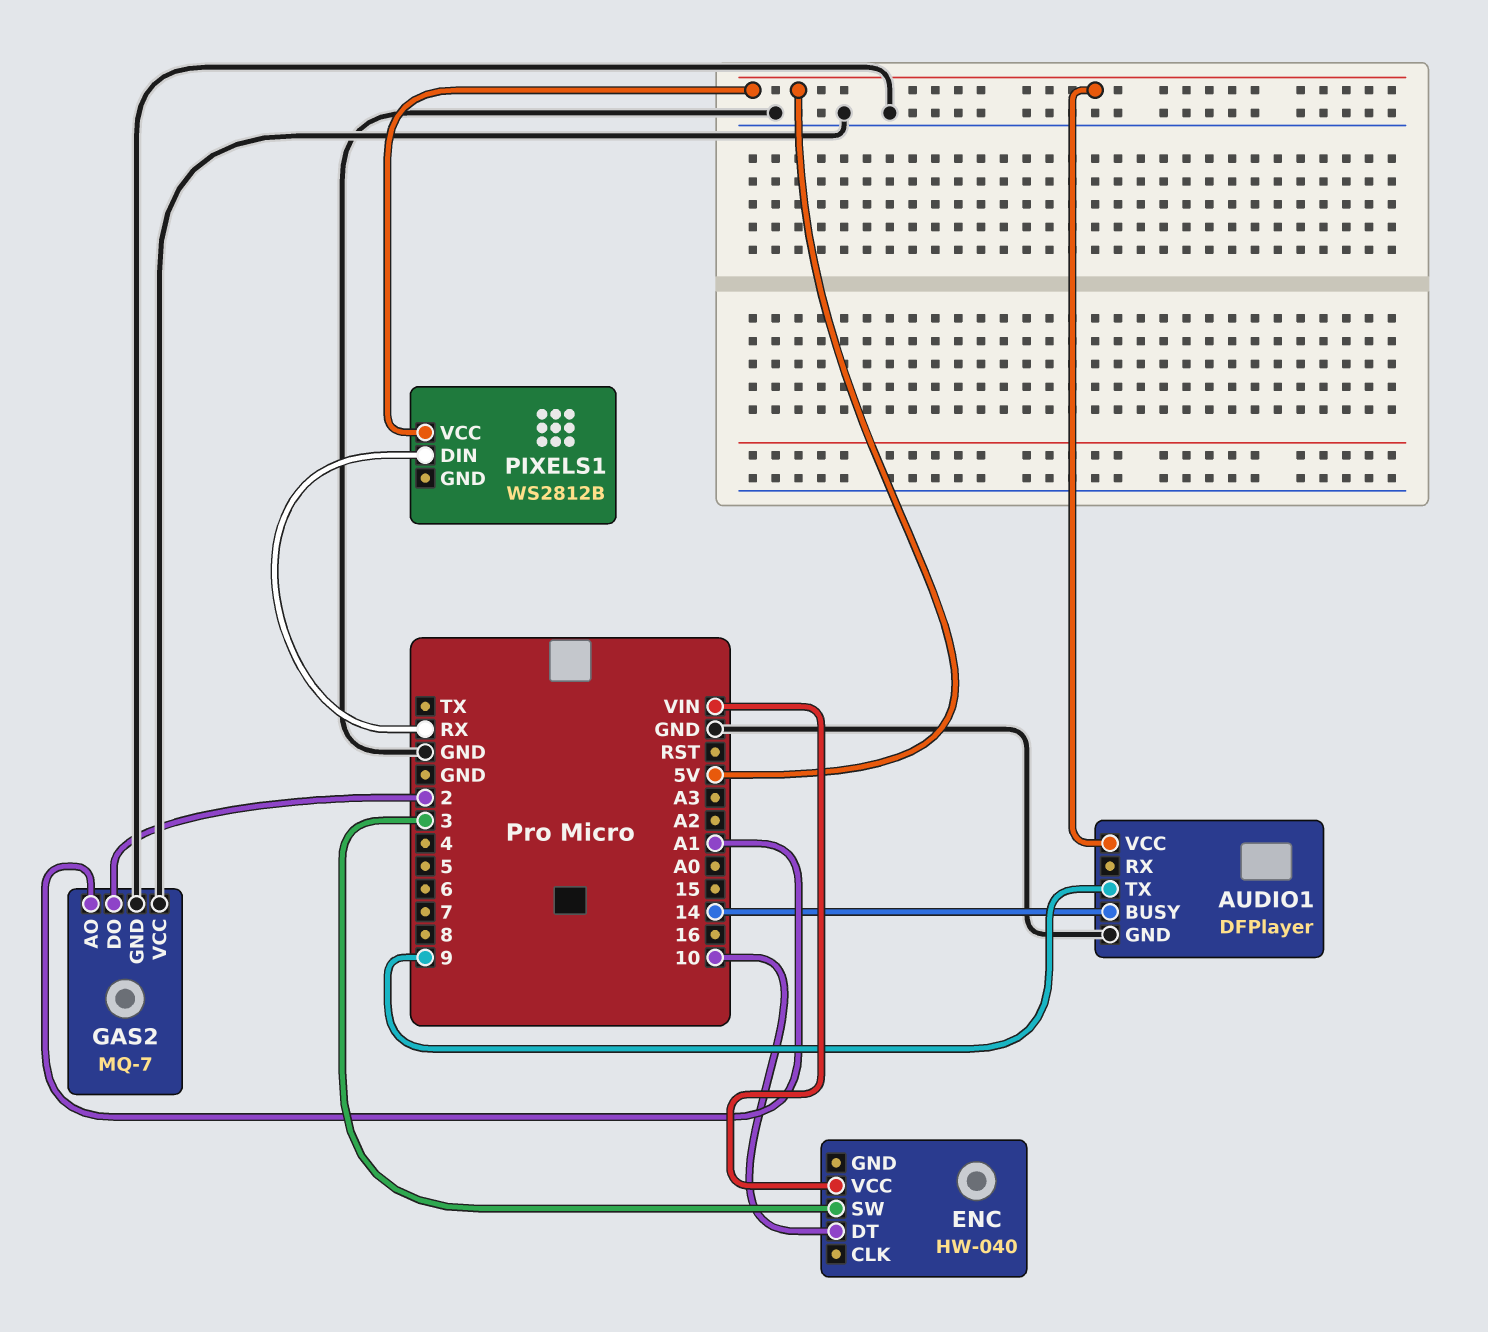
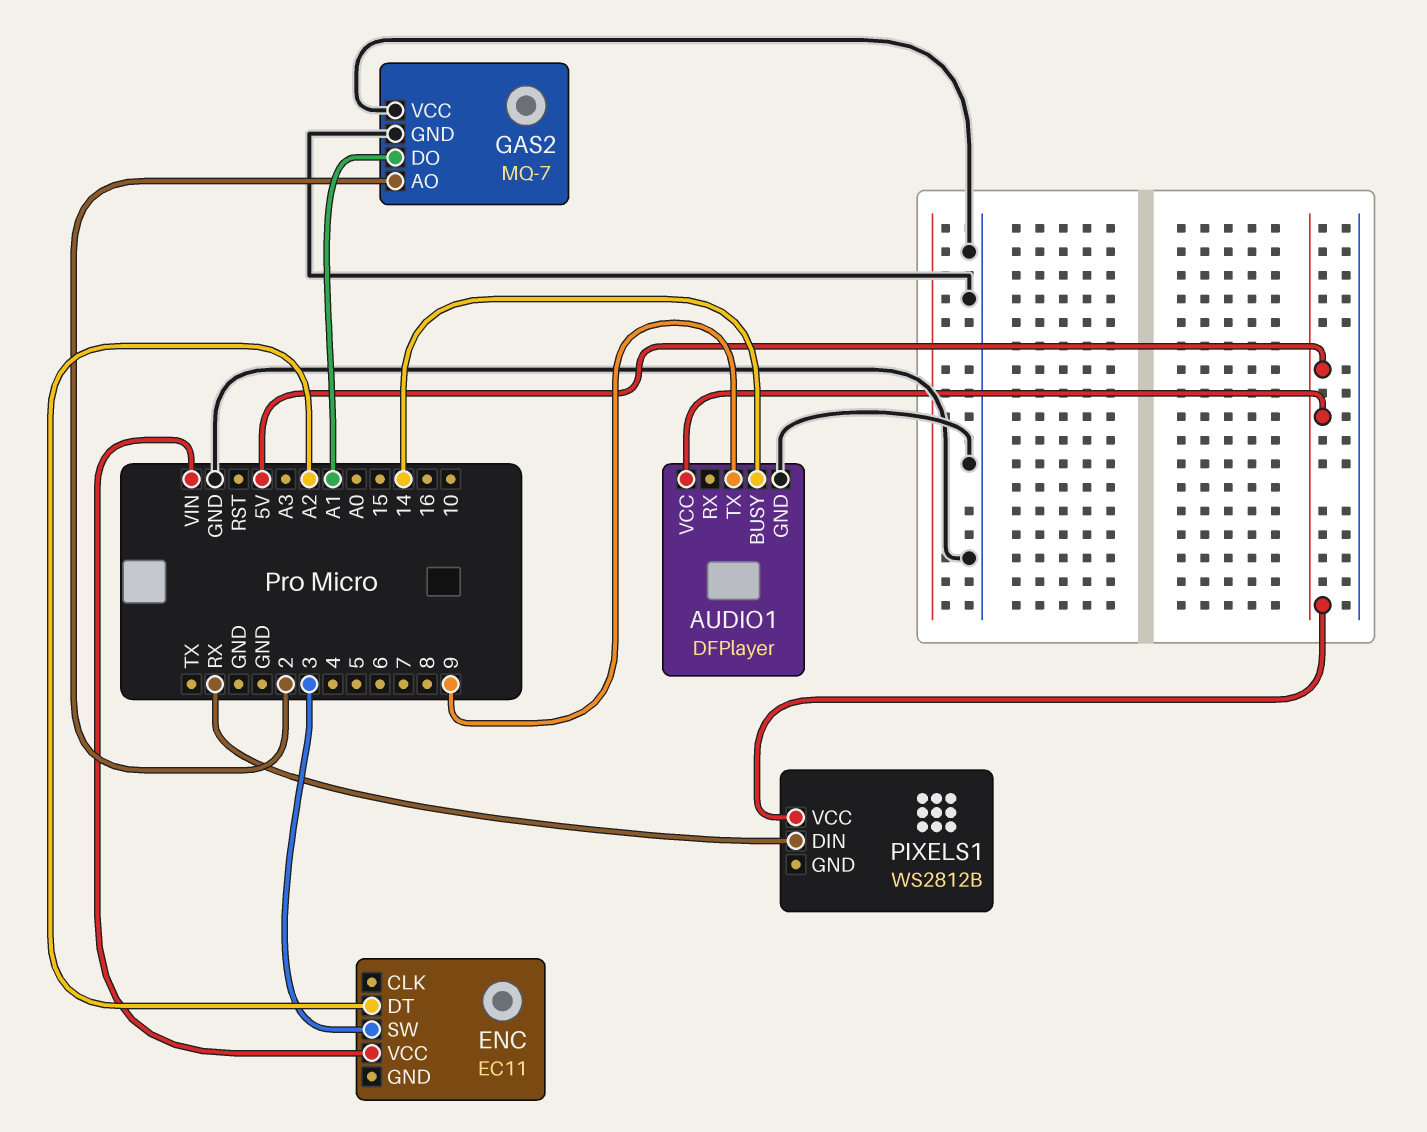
ENC: HW-040 -> EC11
ENC pin DT: 10 -> A2
GAS2 pin AO: A1 -> 2
GAS2 pin DO: 2 -> A1

